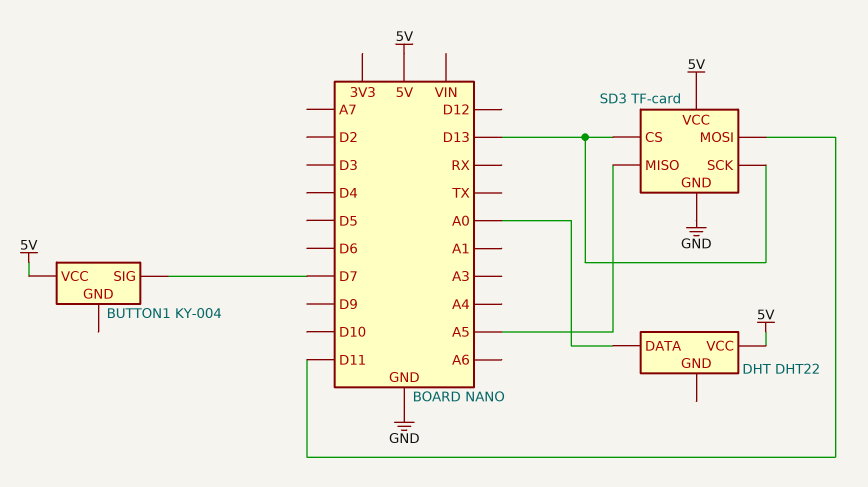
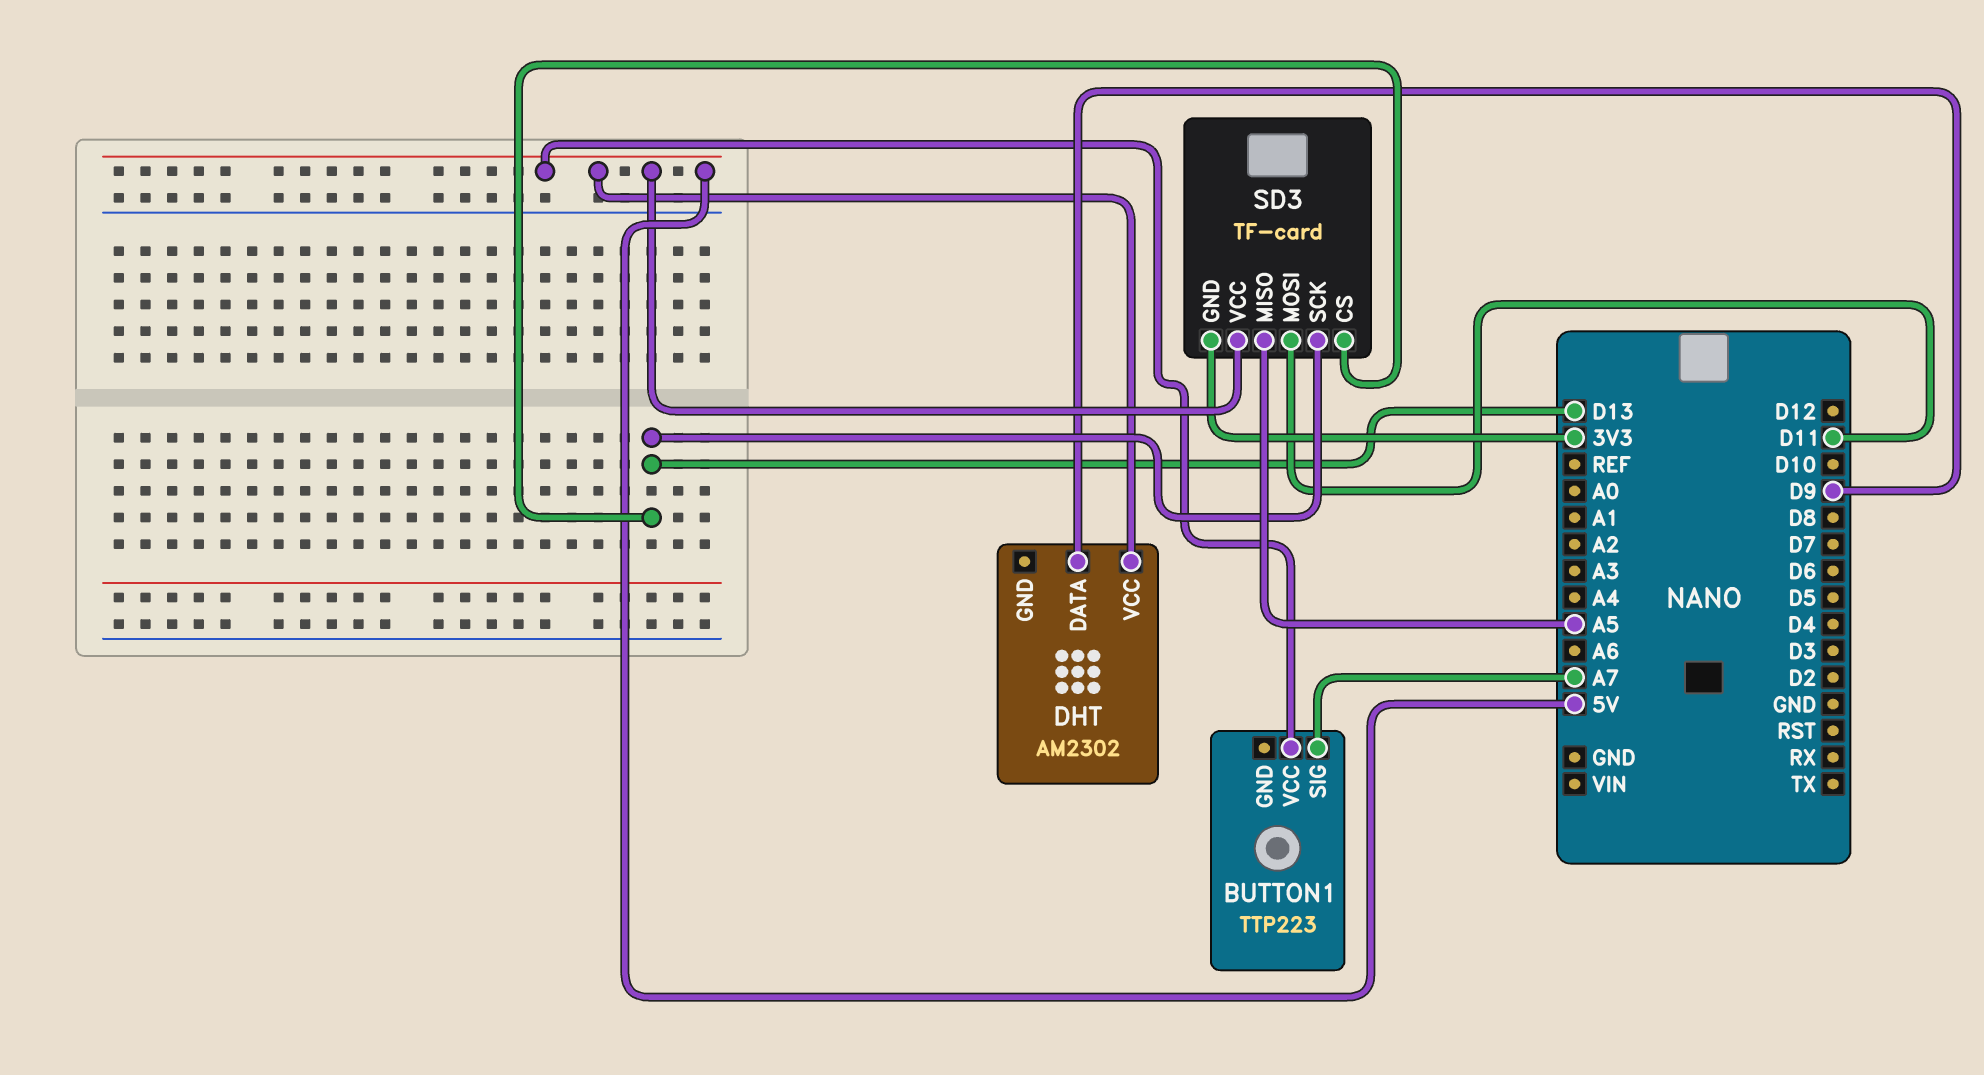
BUTTON1: KY-004 -> TTP223
BUTTON1 pin SIG: D7 -> A7
DHT: DHT22 -> AM2302
DHT pin DATA: A0 -> D9
SD3 pin GND: GND -> 3V3

